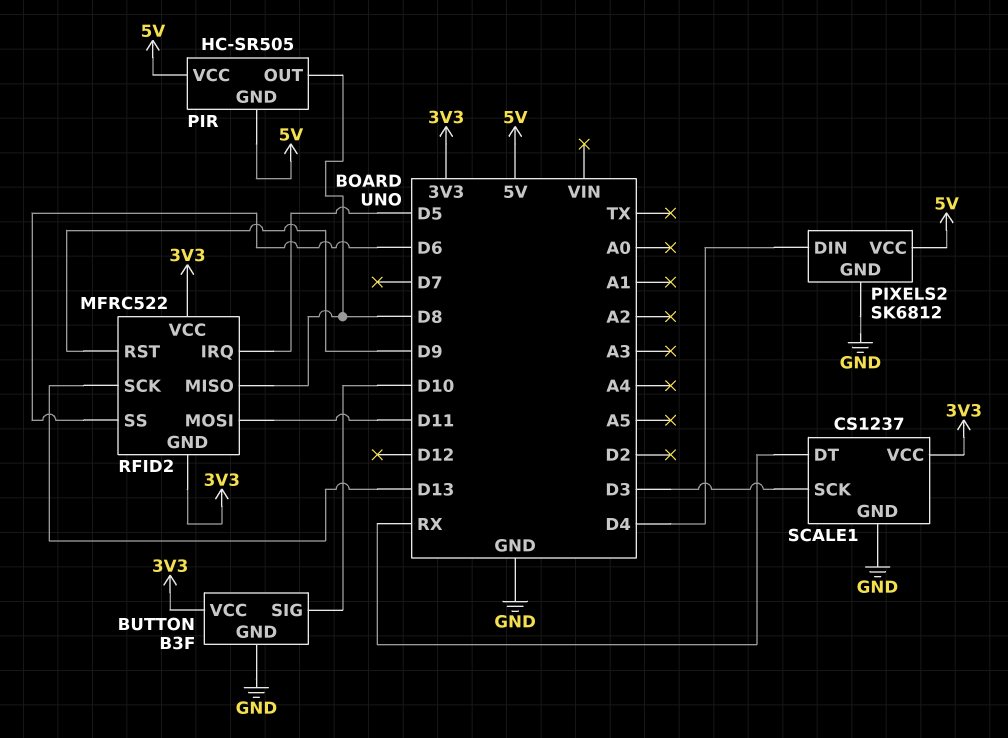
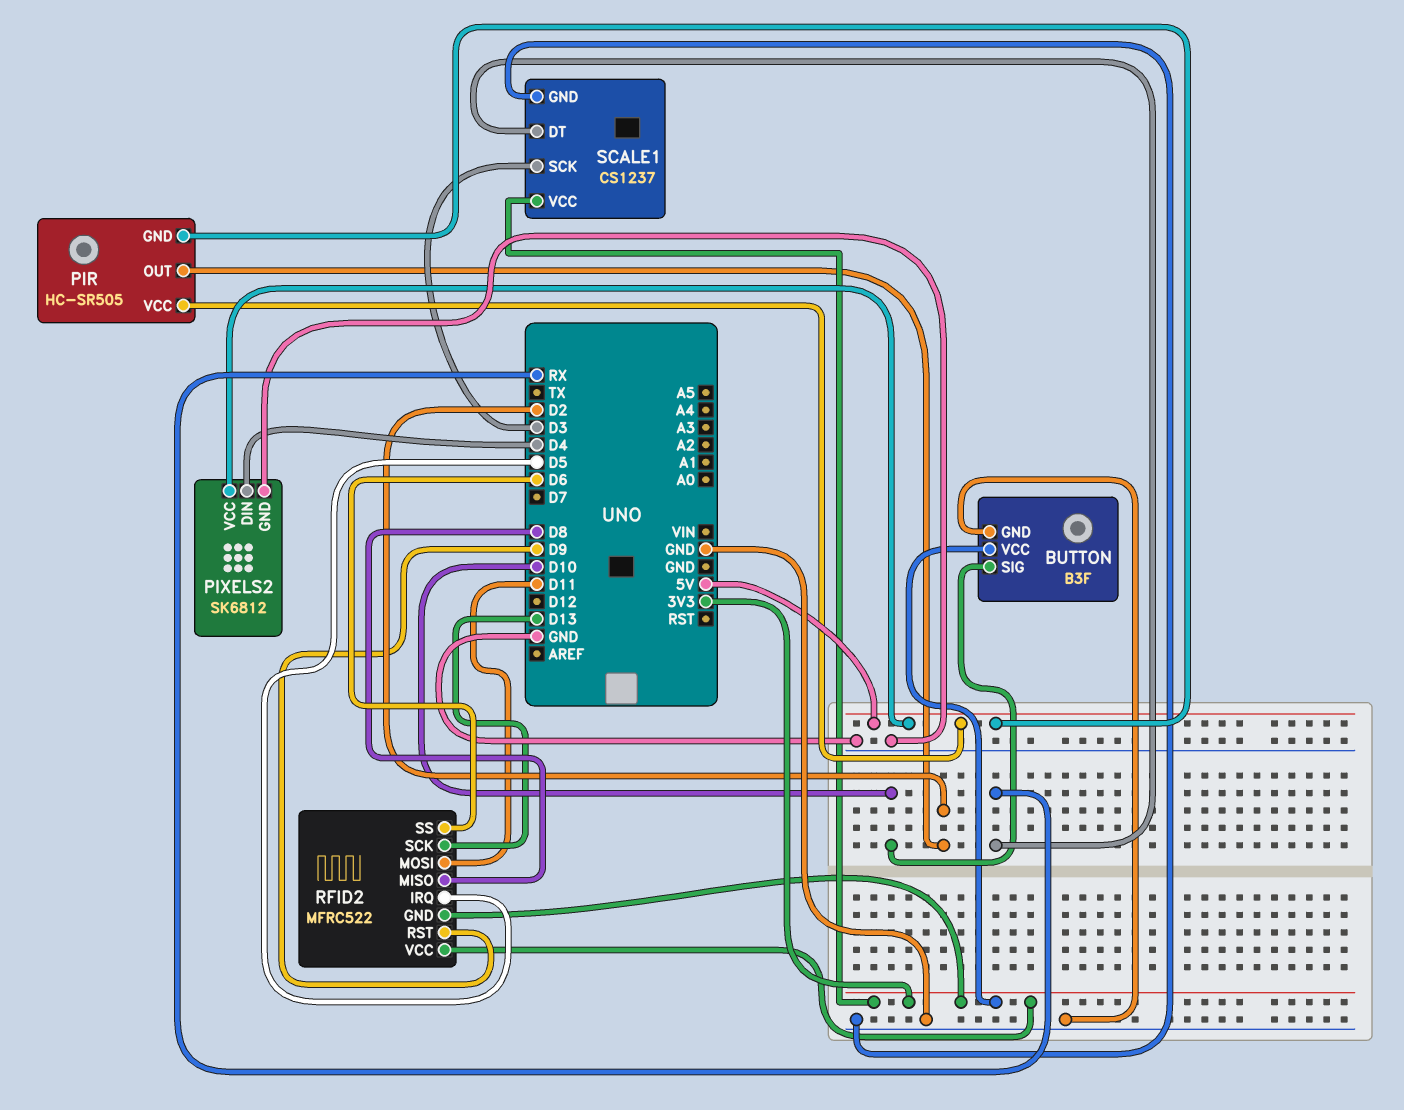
PIR pin OUT: D8 -> D2

